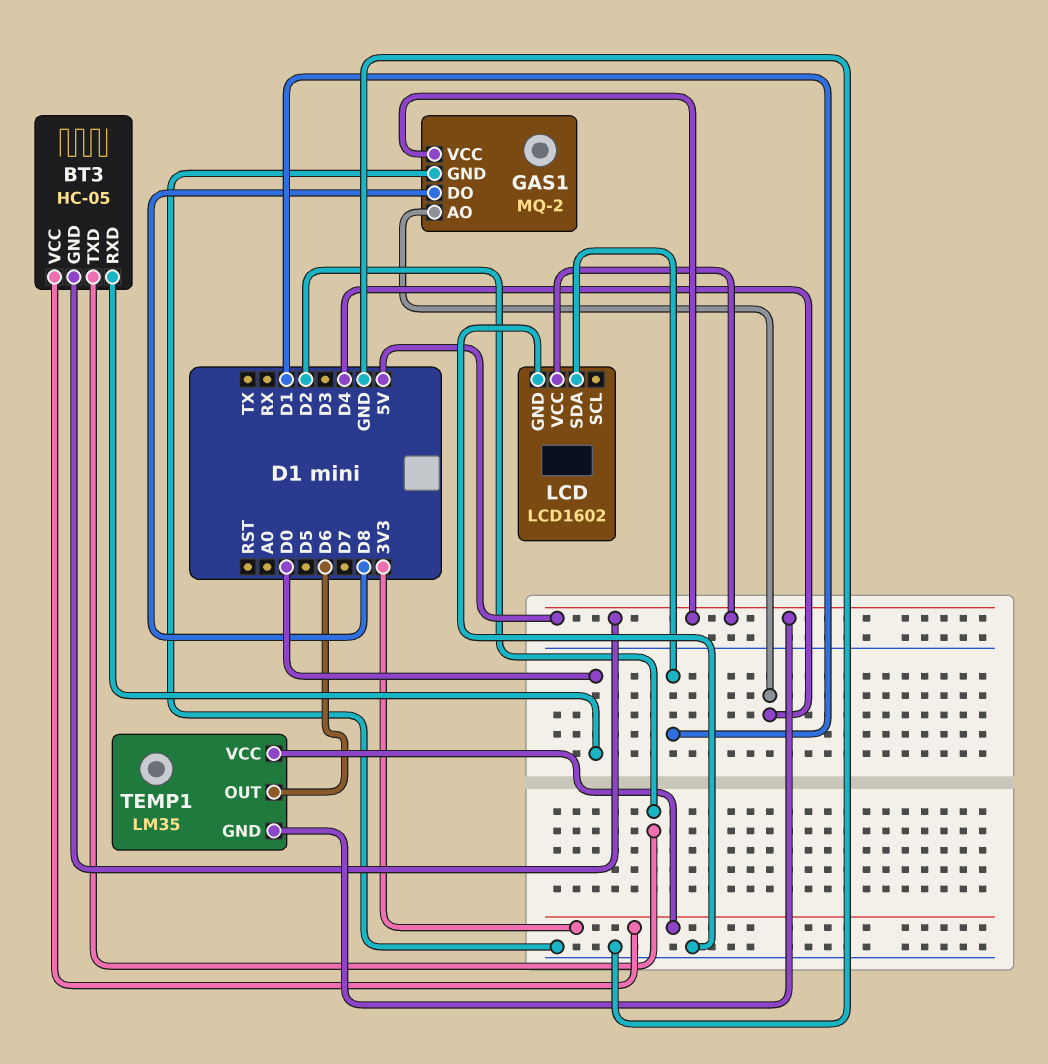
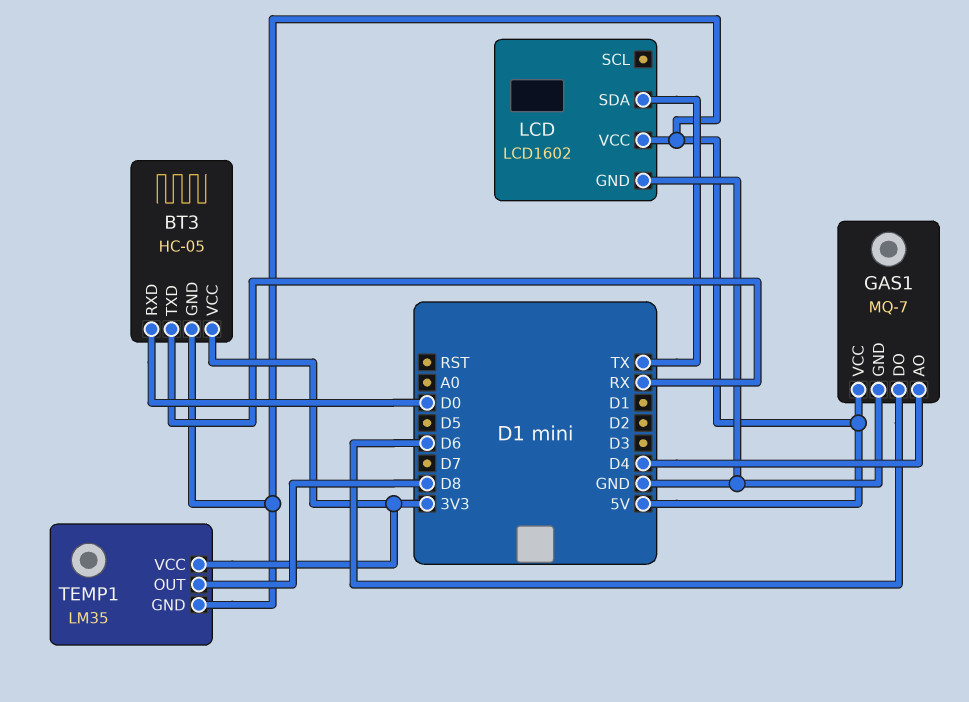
BT3 pin TXD: D2 -> RX
GAS1: MQ-2 -> MQ-7
GAS1 pin DO: D8 -> D6
LCD pin SDA: D1 -> TX
TEMP1 pin OUT: D6 -> D8

